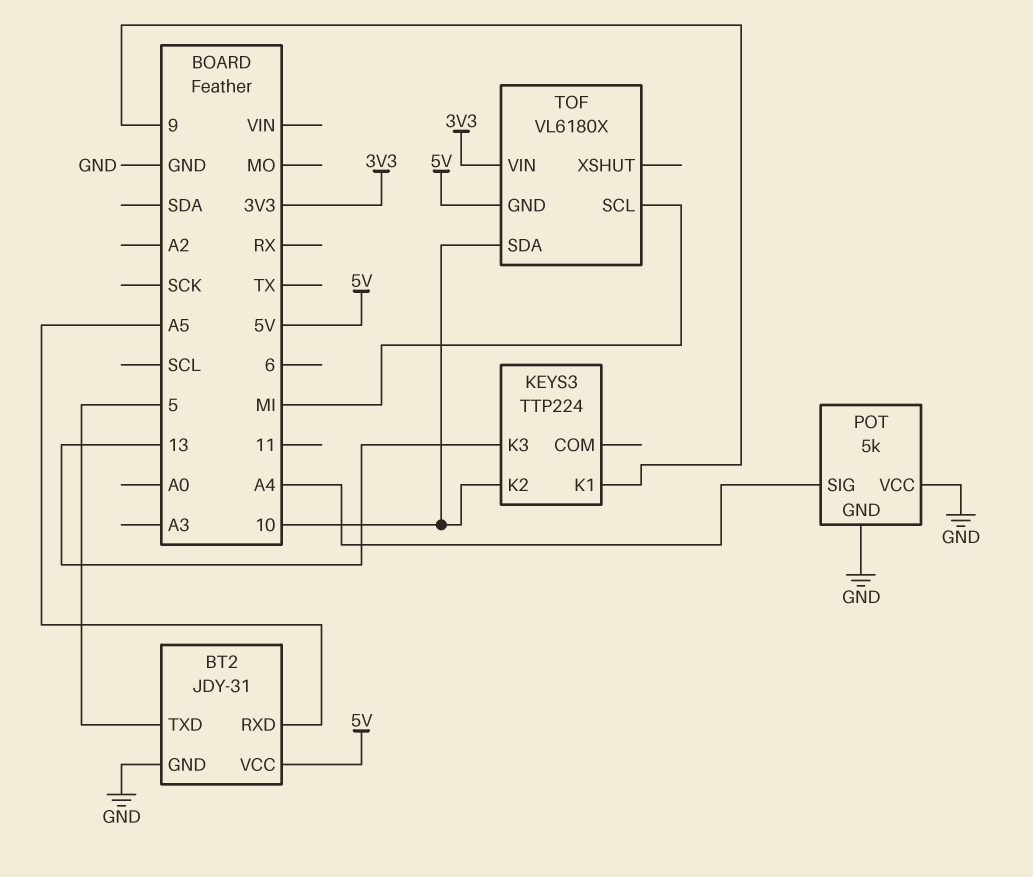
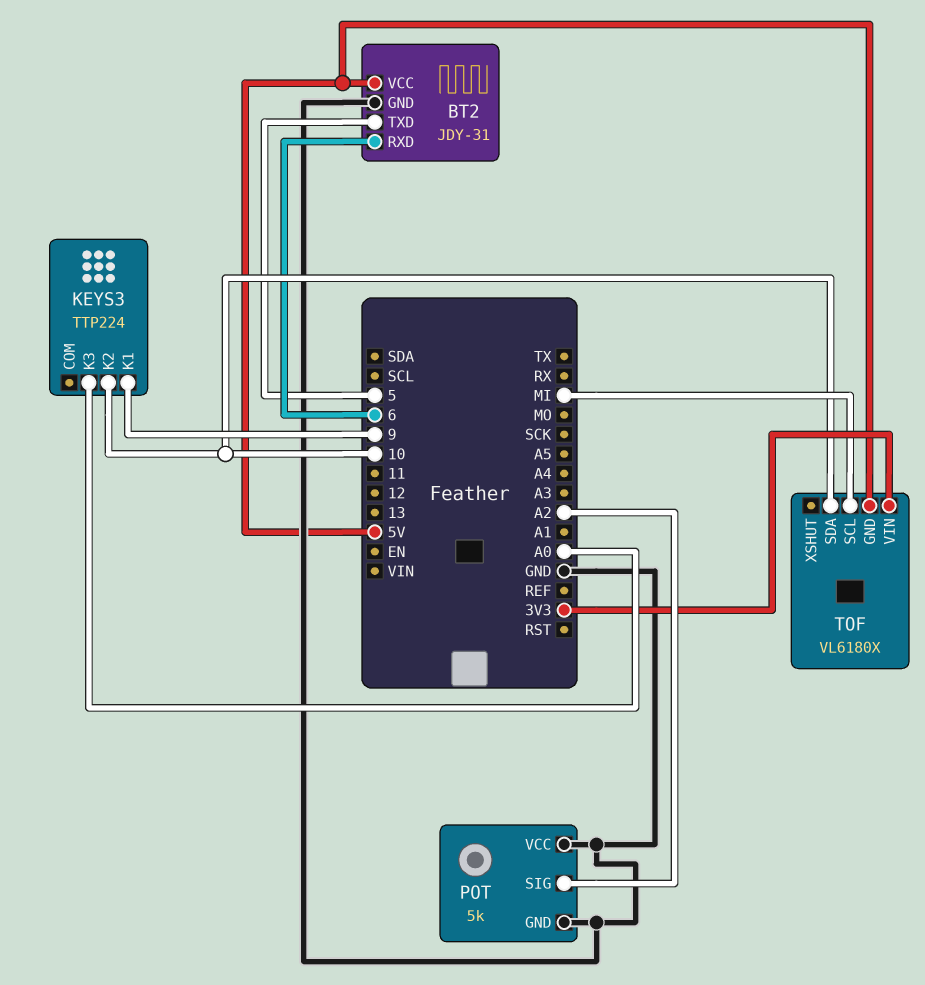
BT2 pin RXD: A5 -> 6
KEYS3 pin K3: 13 -> A0
POT pin SIG: A4 -> A2

